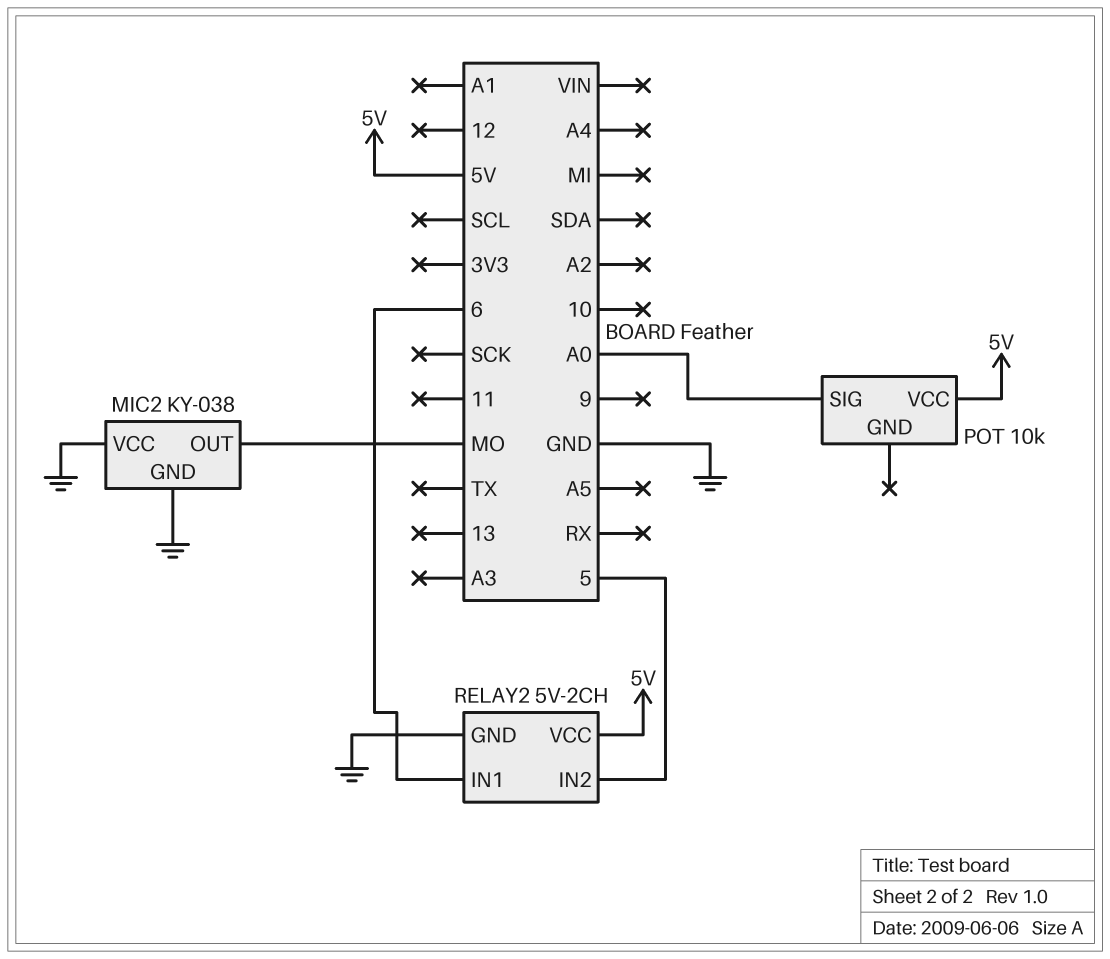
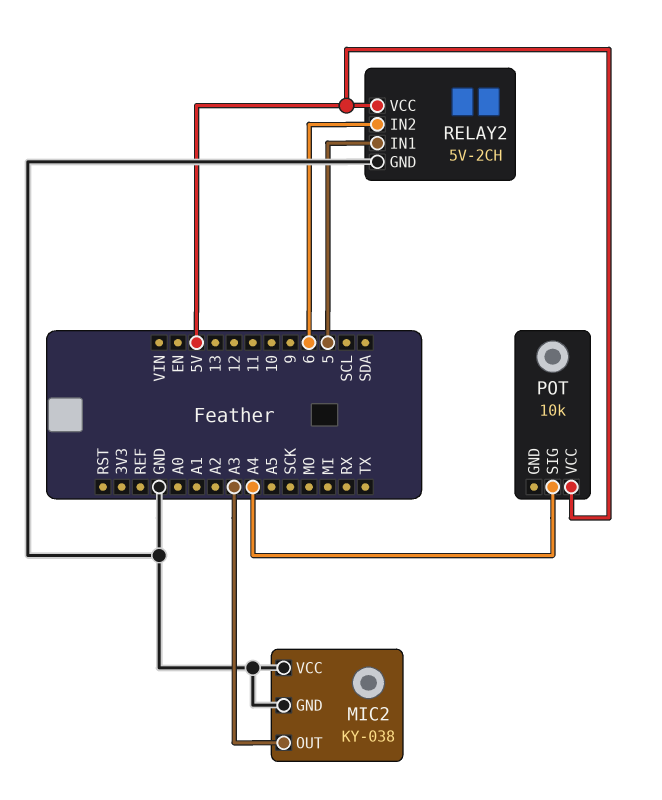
MIC2 pin OUT: MO -> A3
POT pin SIG: A0 -> A4
RELAY2 pin IN1: 6 -> 5
RELAY2 pin IN2: 5 -> 6

